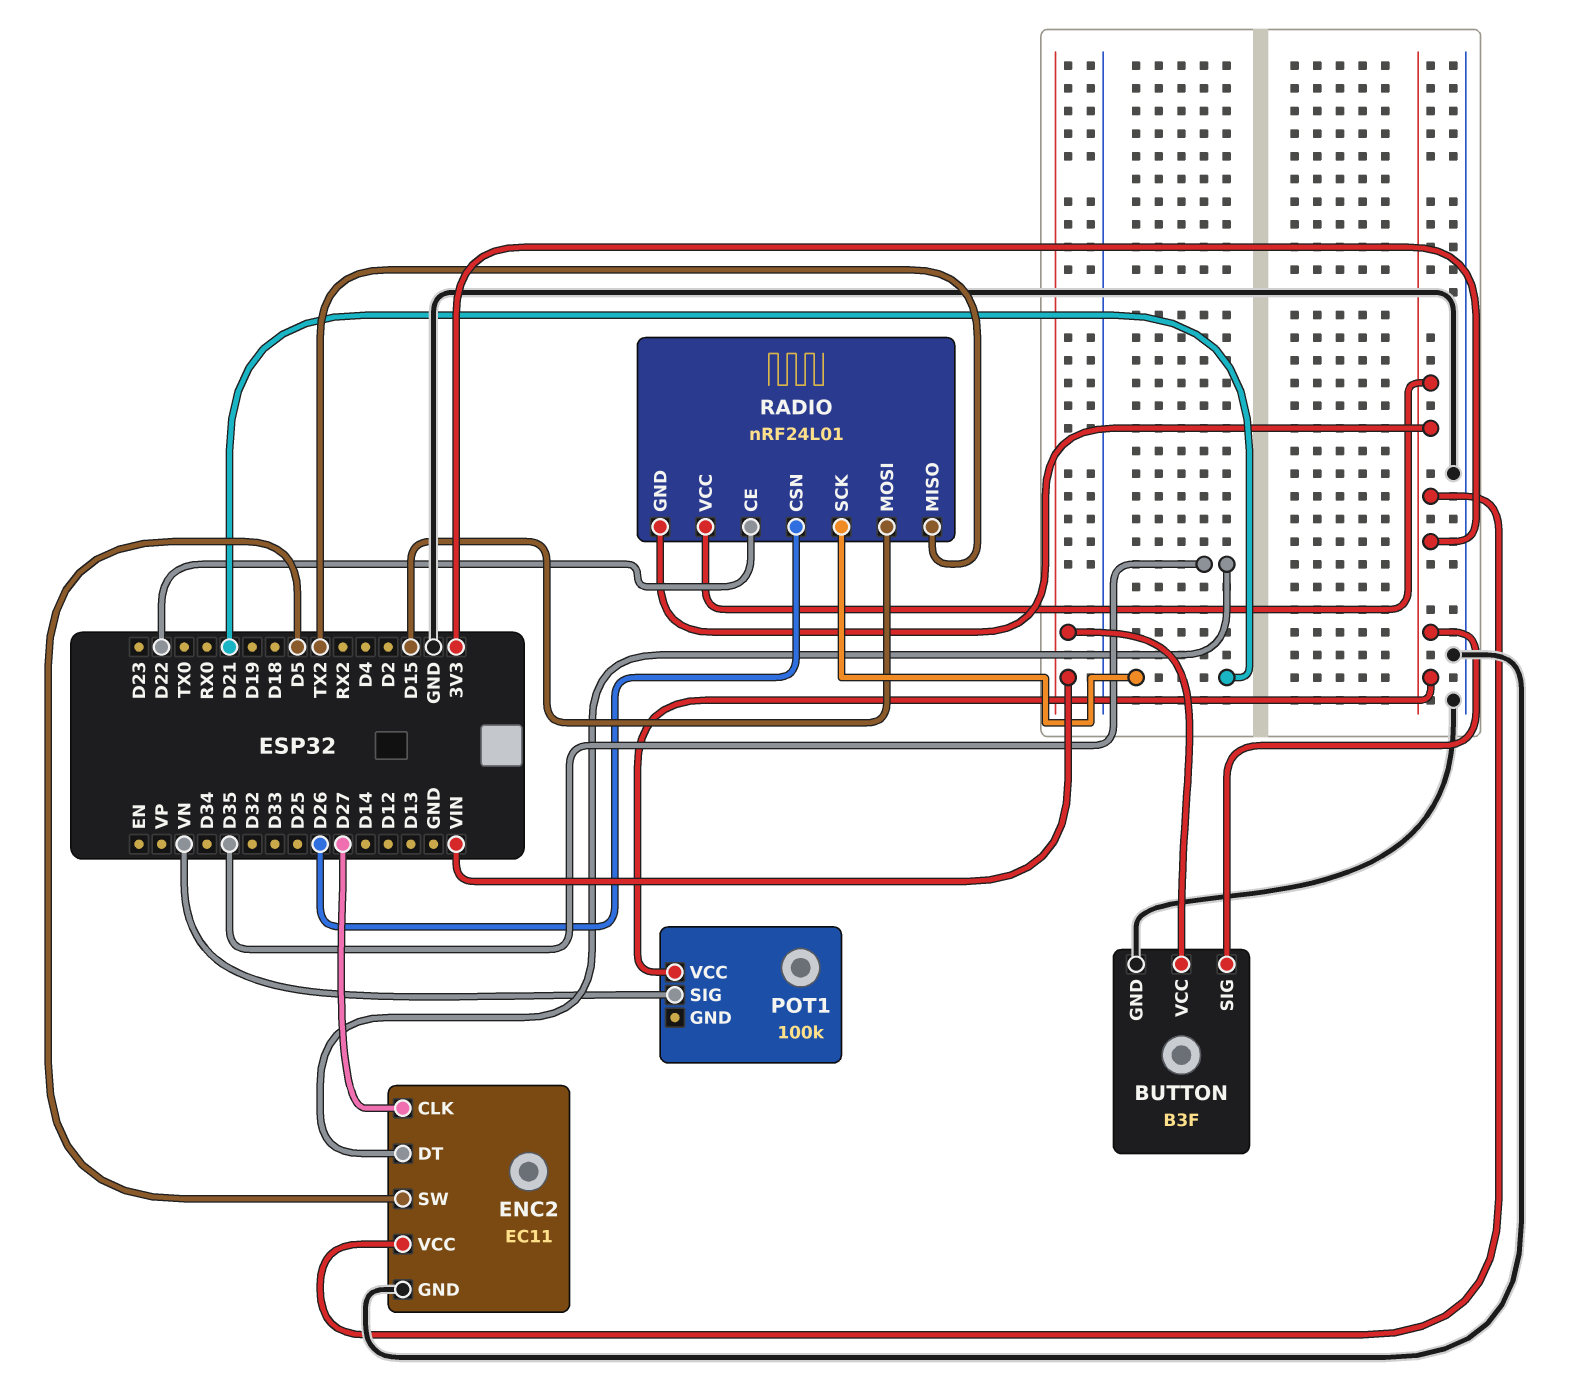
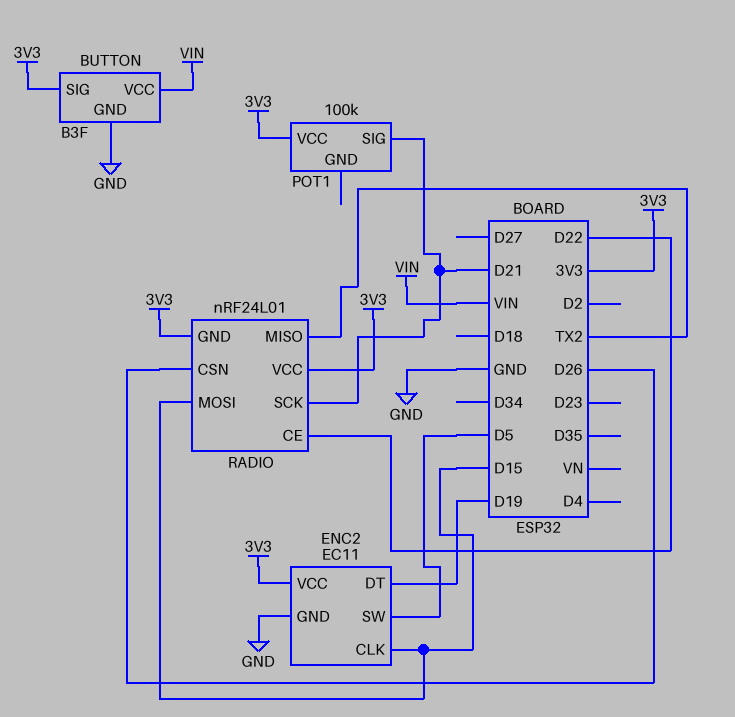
ENC2 pin CLK: D27 -> D15
ENC2 pin DT: D35 -> D19
POT1 pin SIG: VN -> D21

